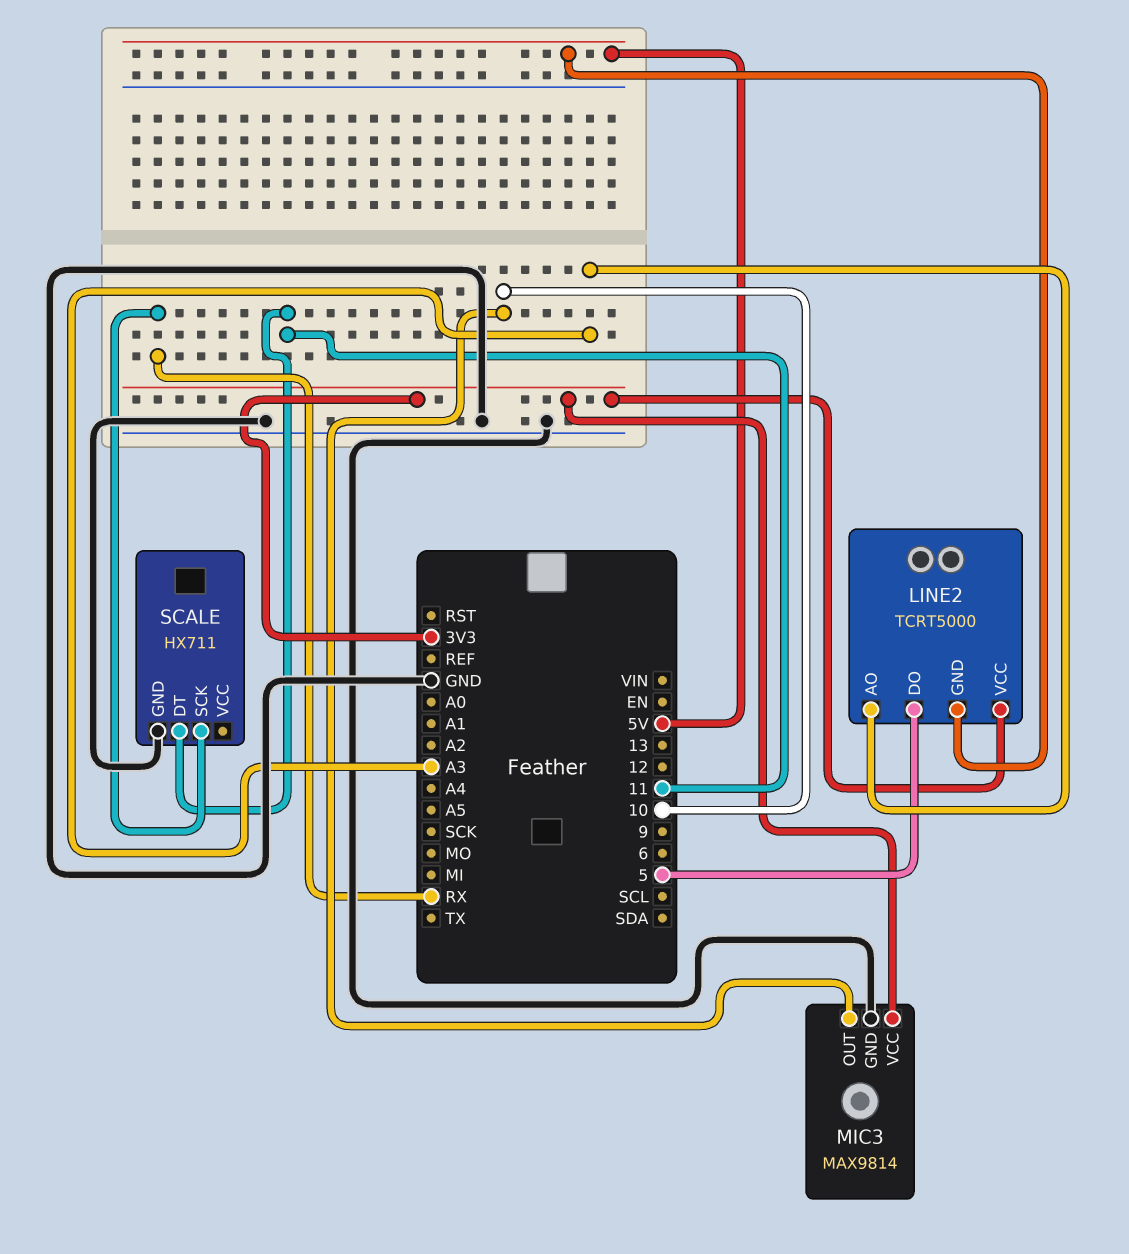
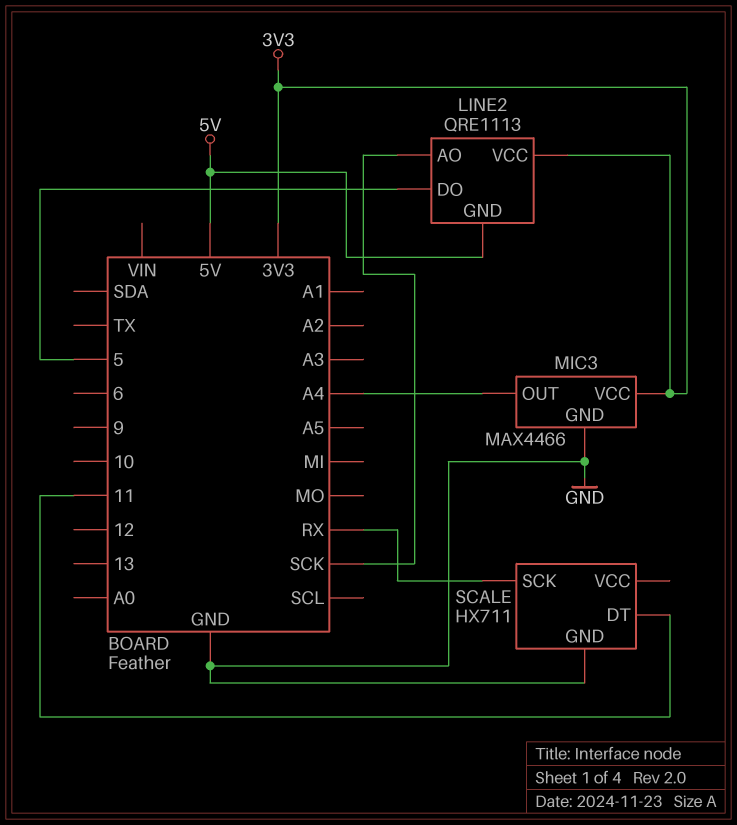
LINE2: TCRT5000 -> QRE1113
LINE2 pin AO: A3 -> SCK
MIC3: MAX9814 -> MAX4466
MIC3 pin OUT: 10 -> A4

